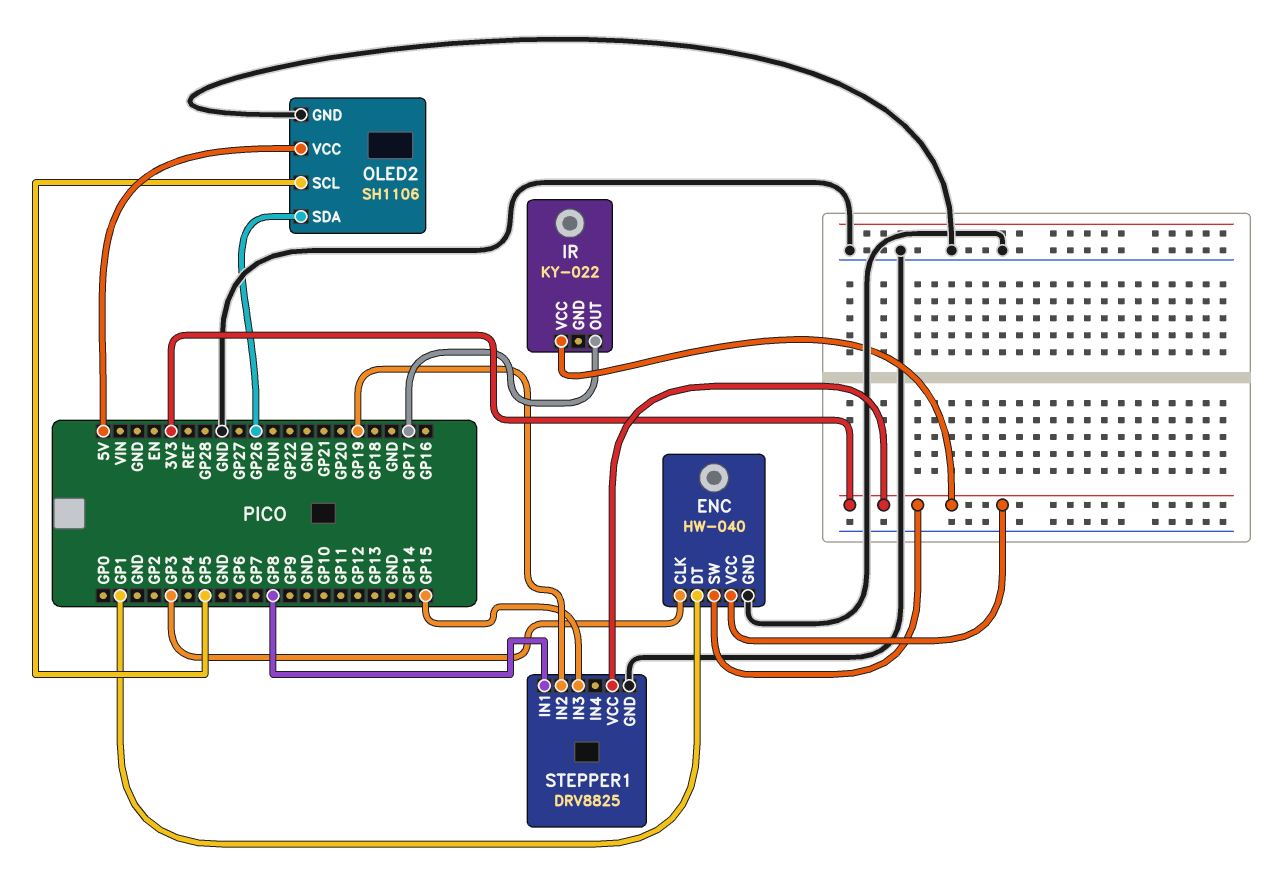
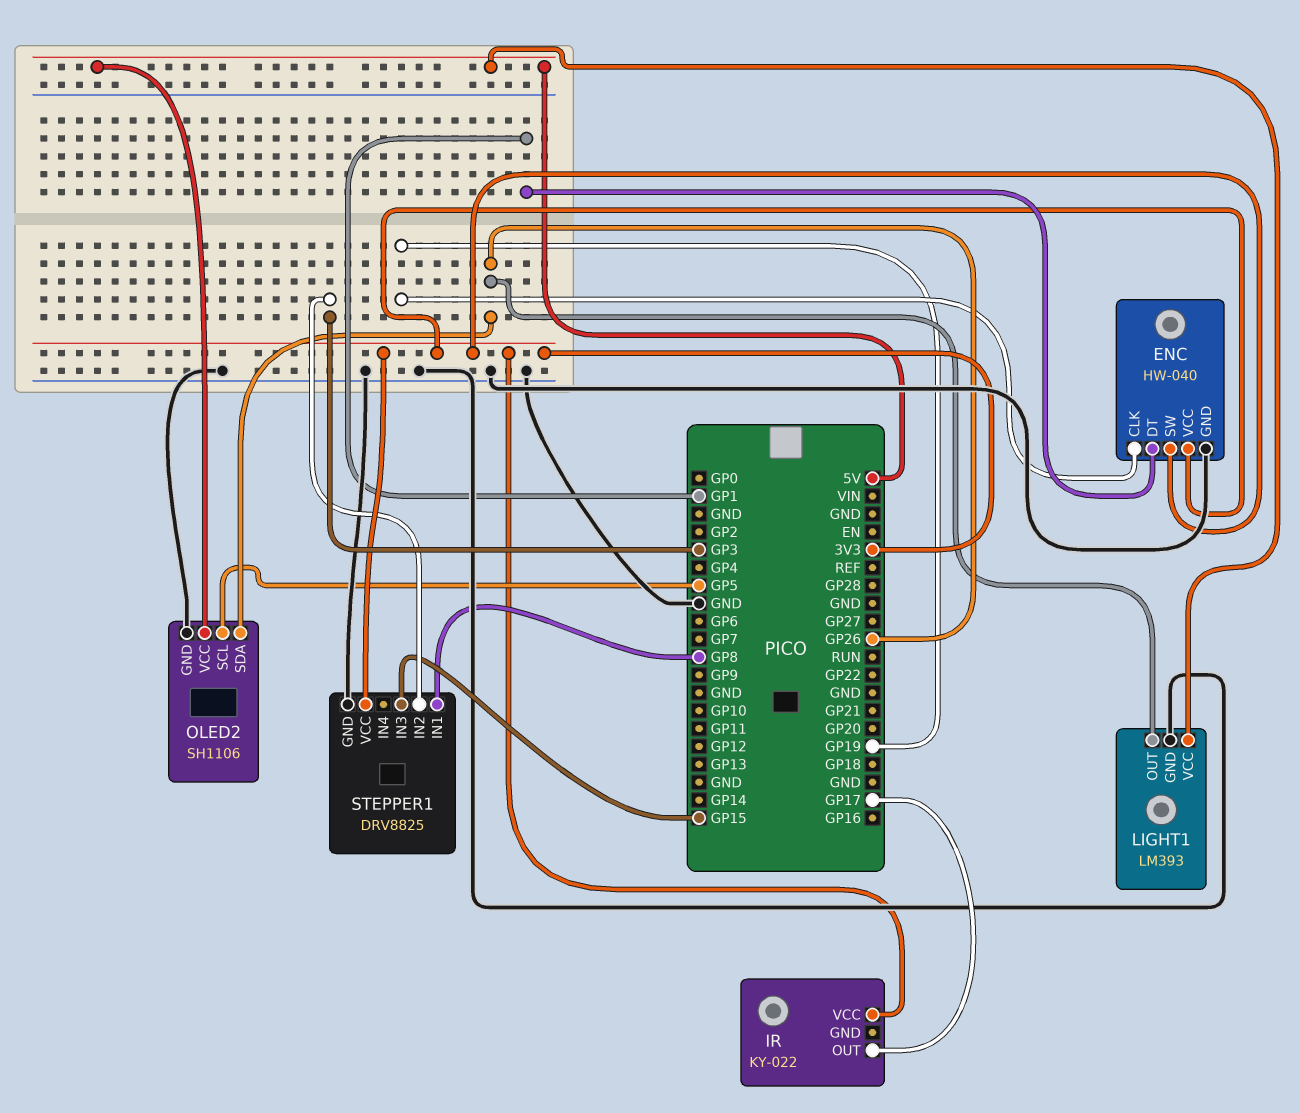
ENC pin CLK: GP3 -> GP19
LIGHT1: none -> LM393
LIGHT1 pin GND: none -> GND
LIGHT1 pin OUT: none -> GP26
LIGHT1 pin VCC: none -> 5V
STEPPER1 pin IN2: GP19 -> GP3

